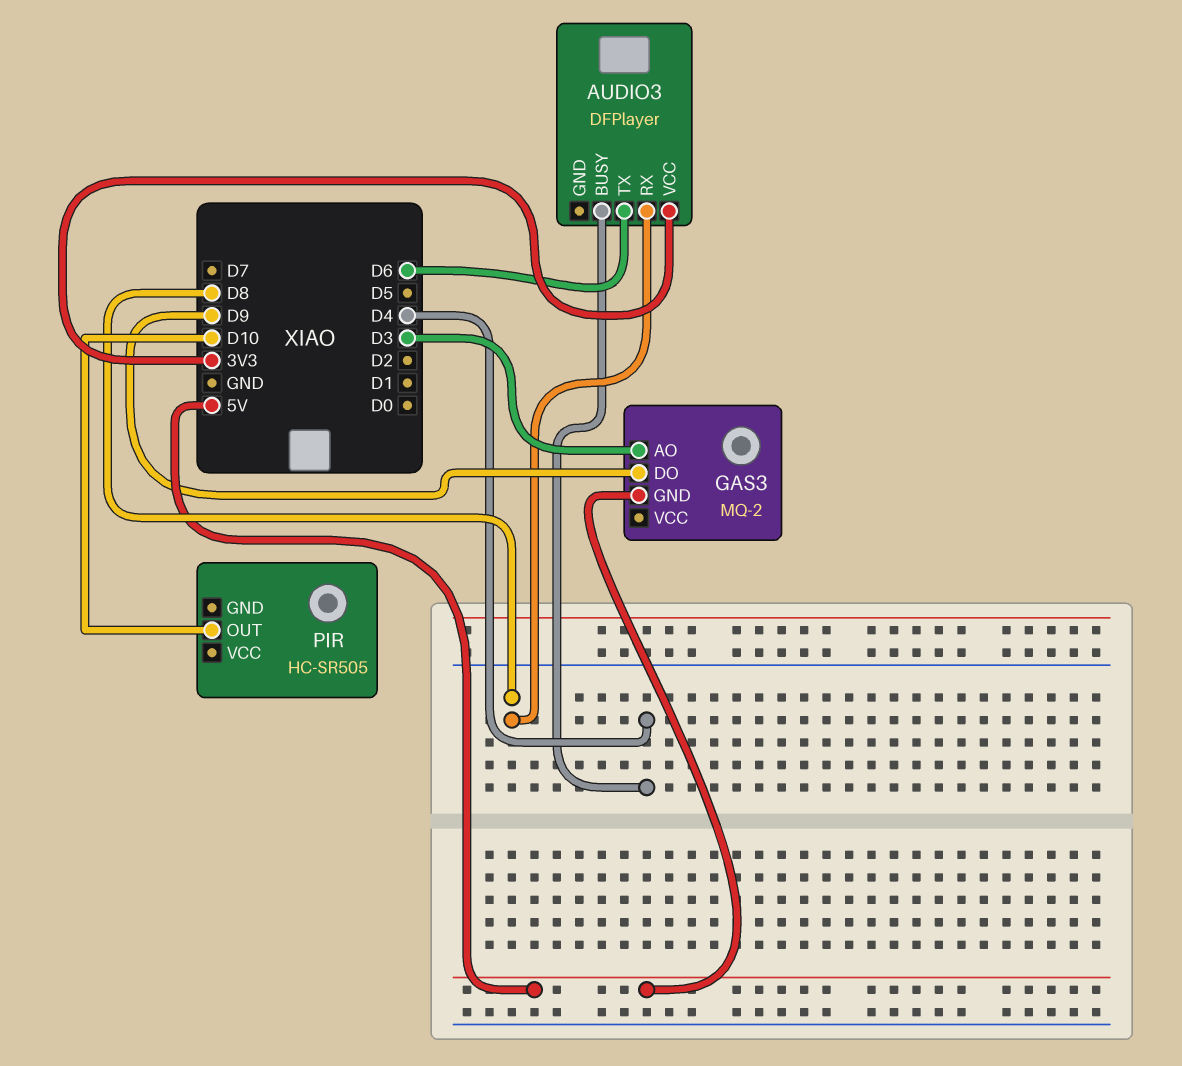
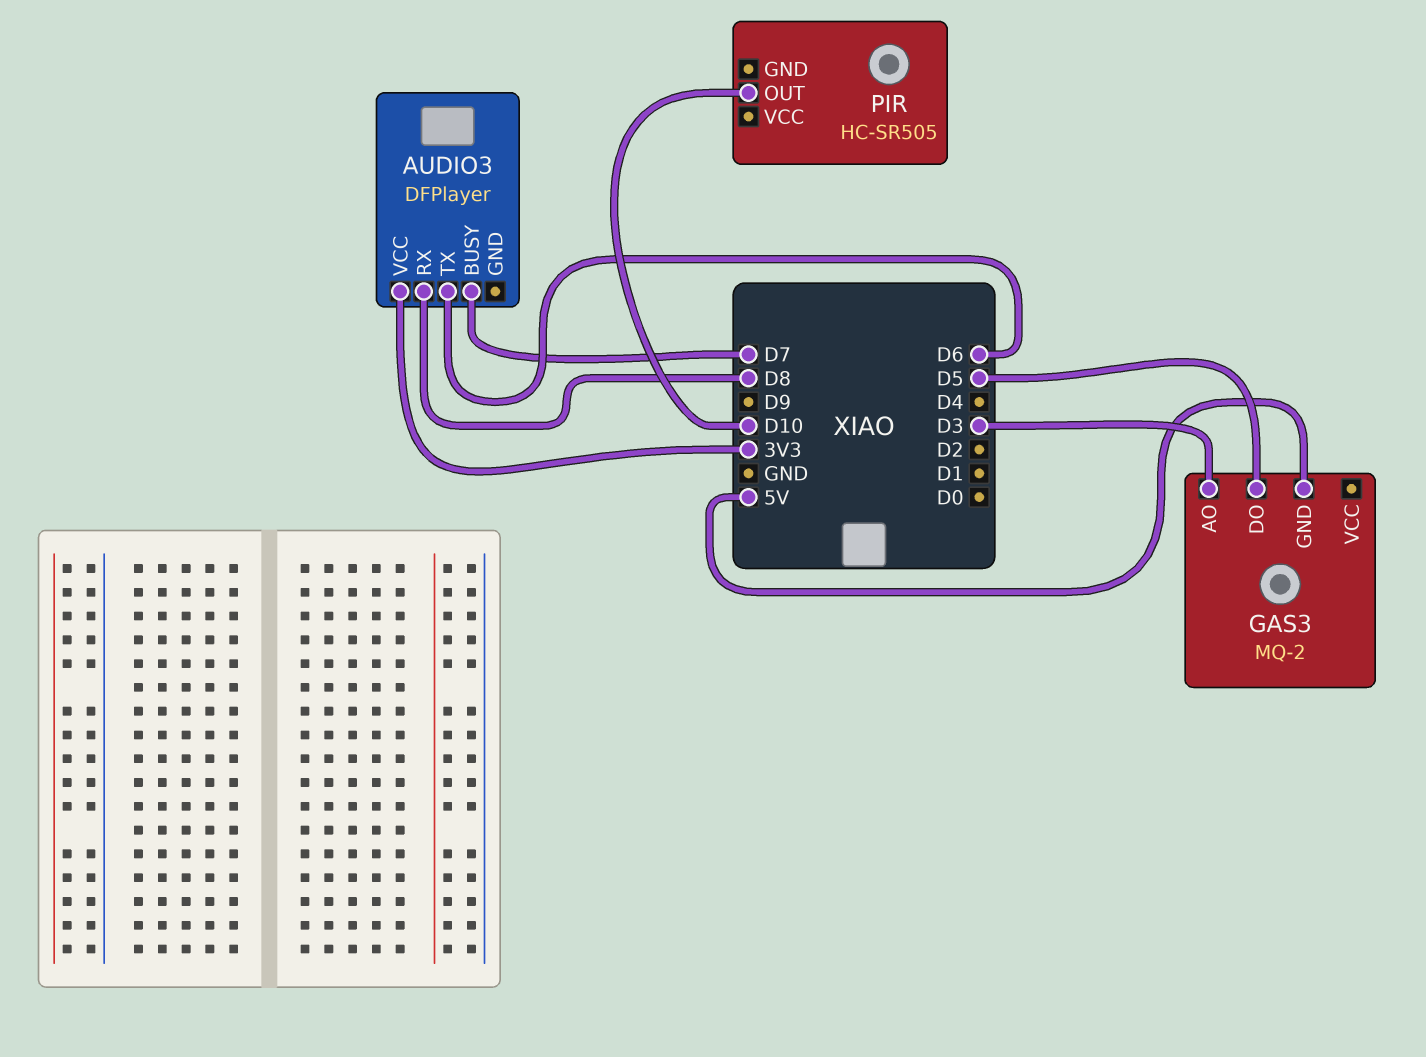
AUDIO3 pin BUSY: D4 -> D7
GAS3 pin DO: D9 -> D5

